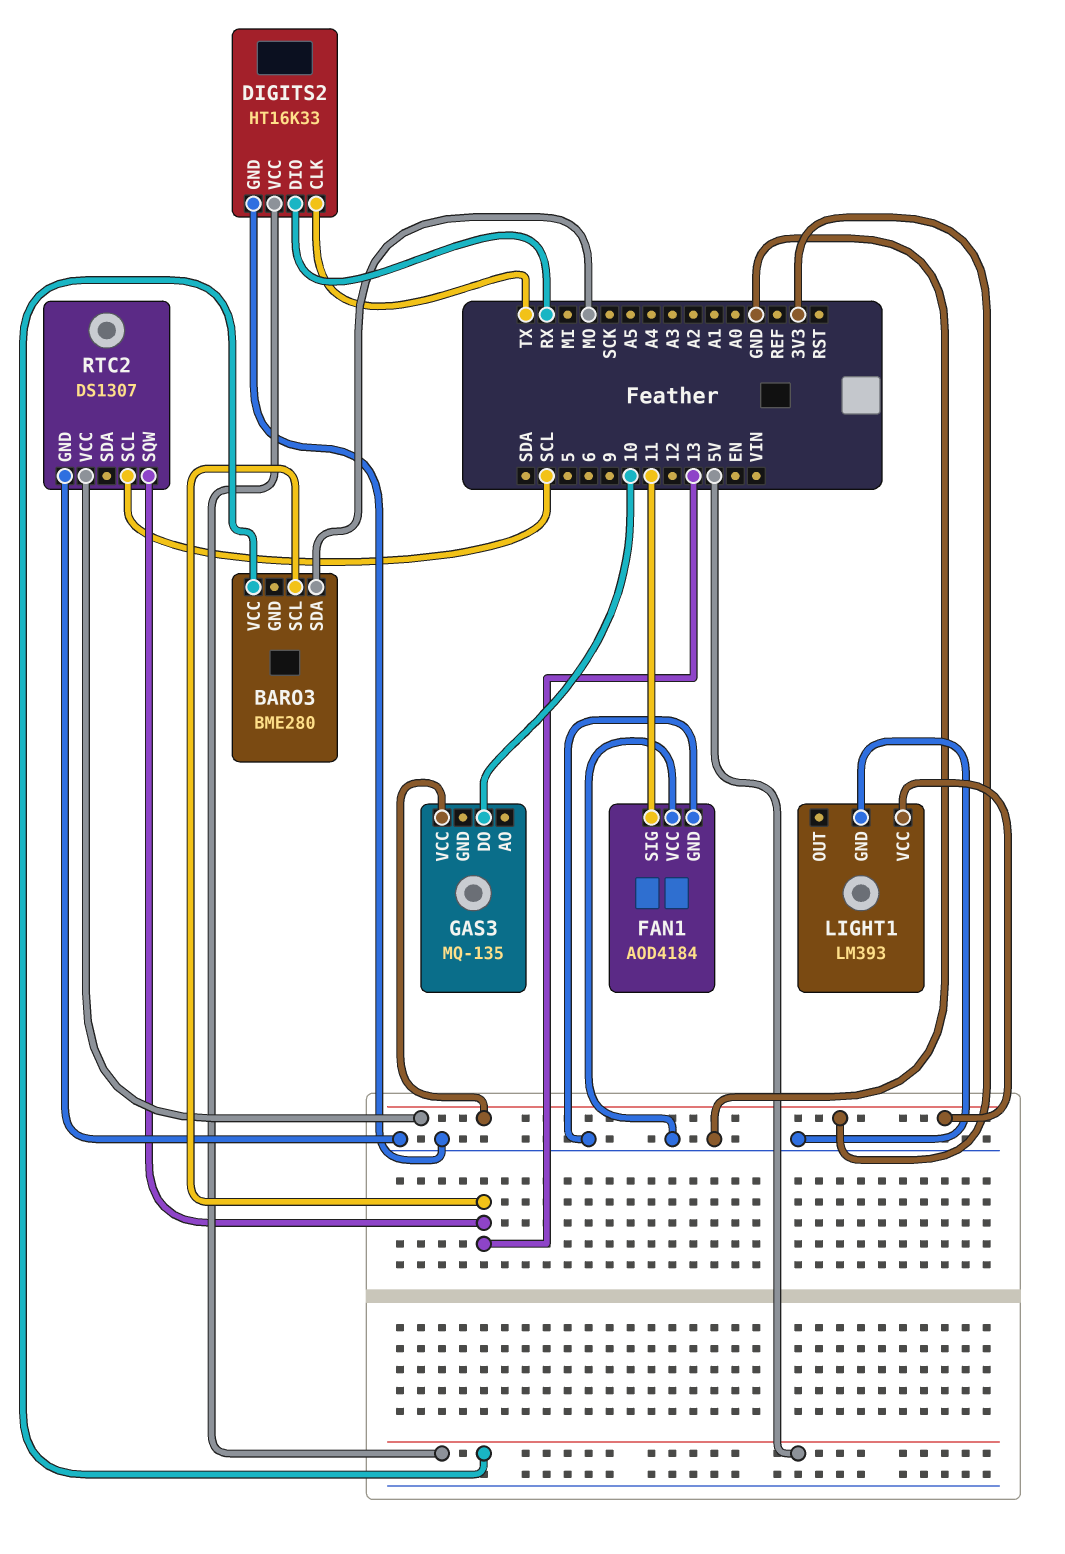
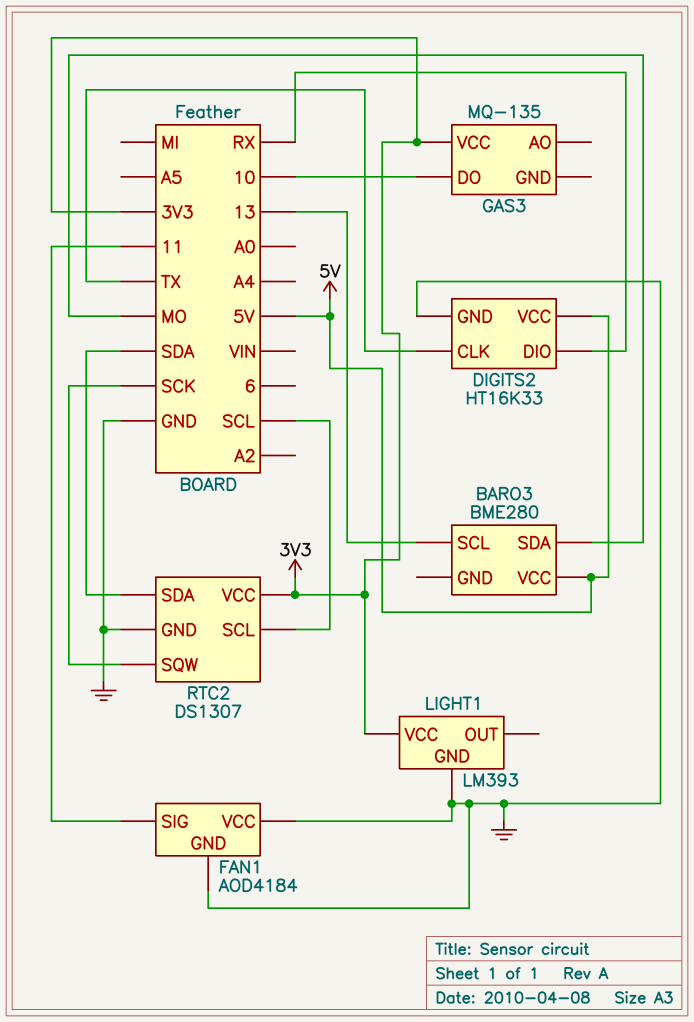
RTC2 pin SDA: none -> SDA
RTC2 pin SQW: 13 -> SCK

